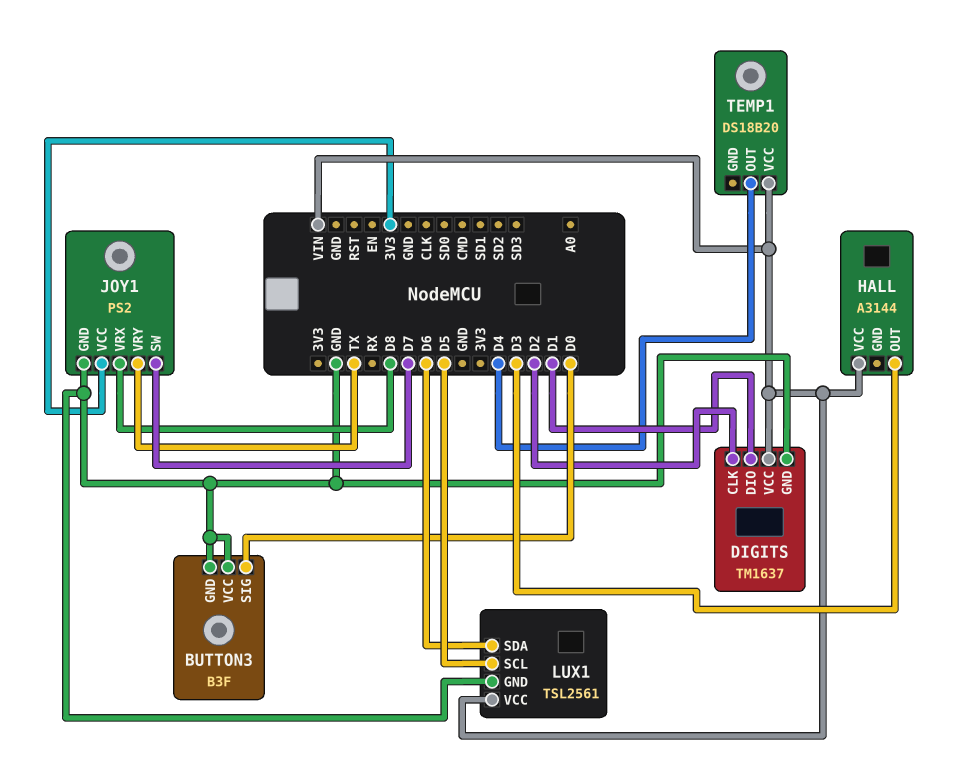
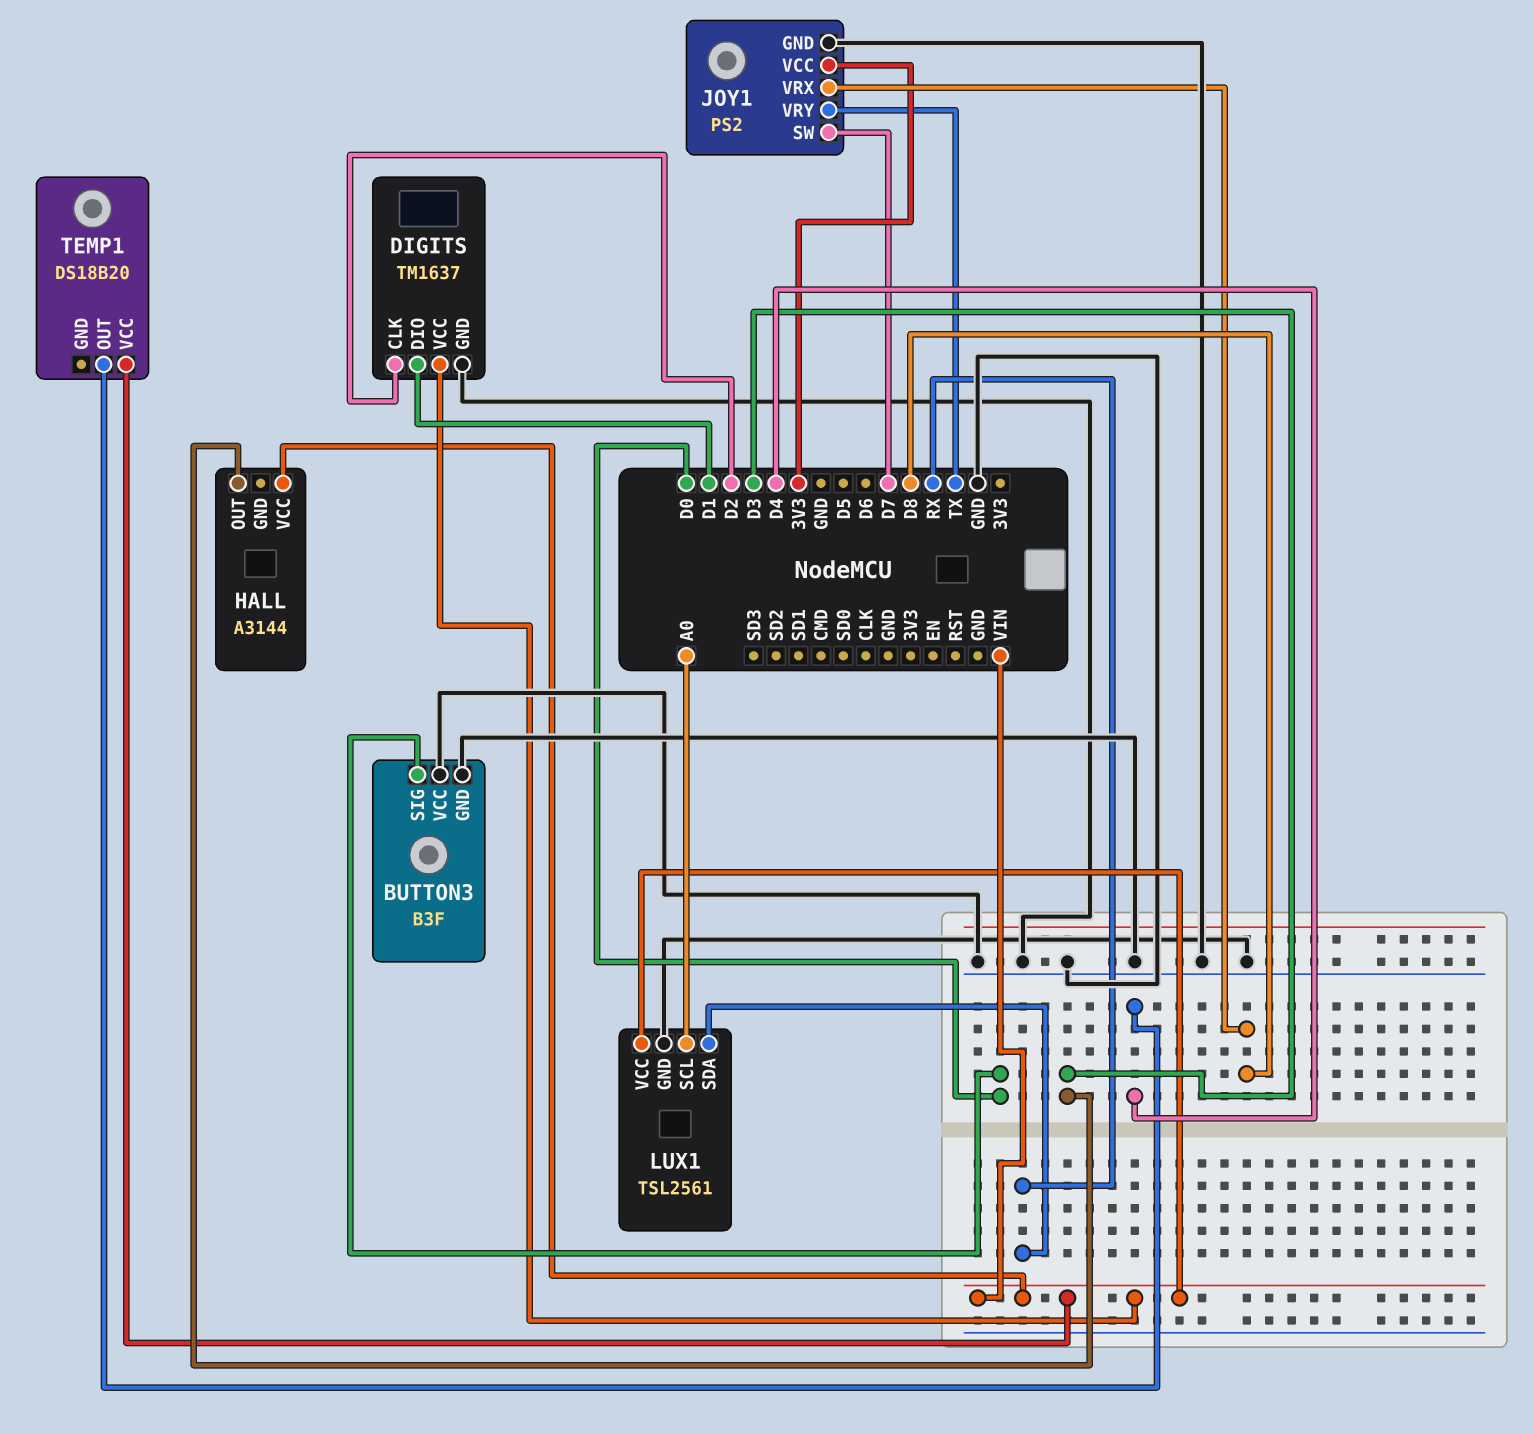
LUX1 pin SCL: D5 -> A0
LUX1 pin SDA: D6 -> RX

